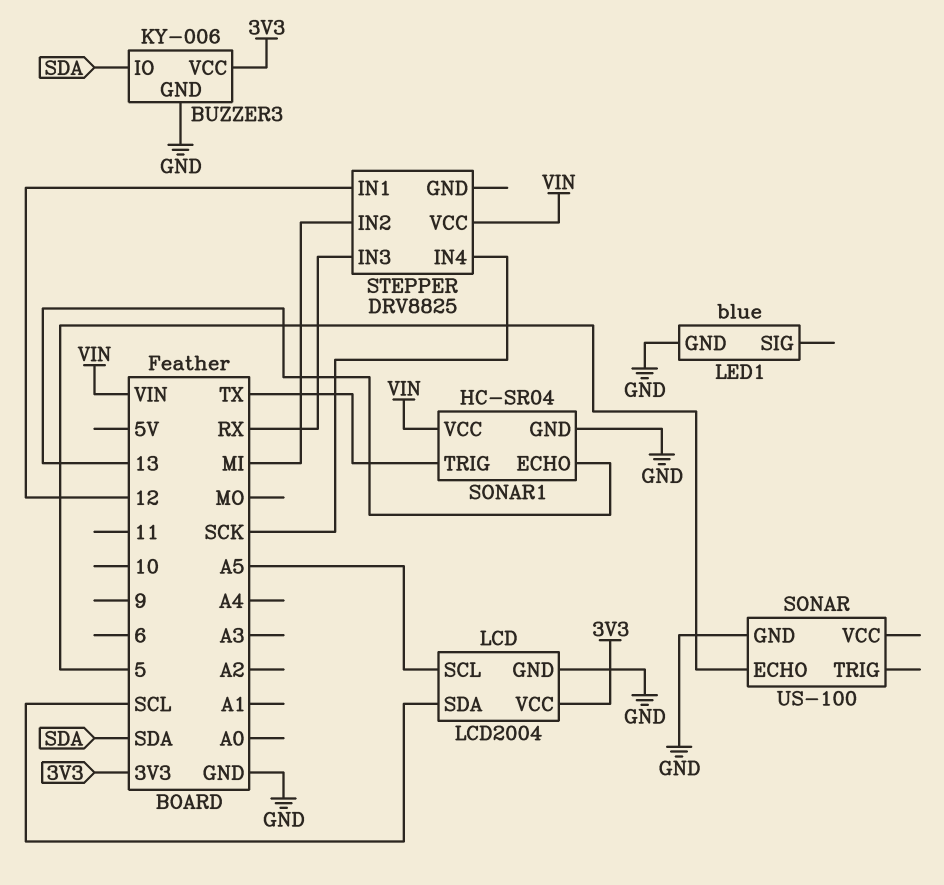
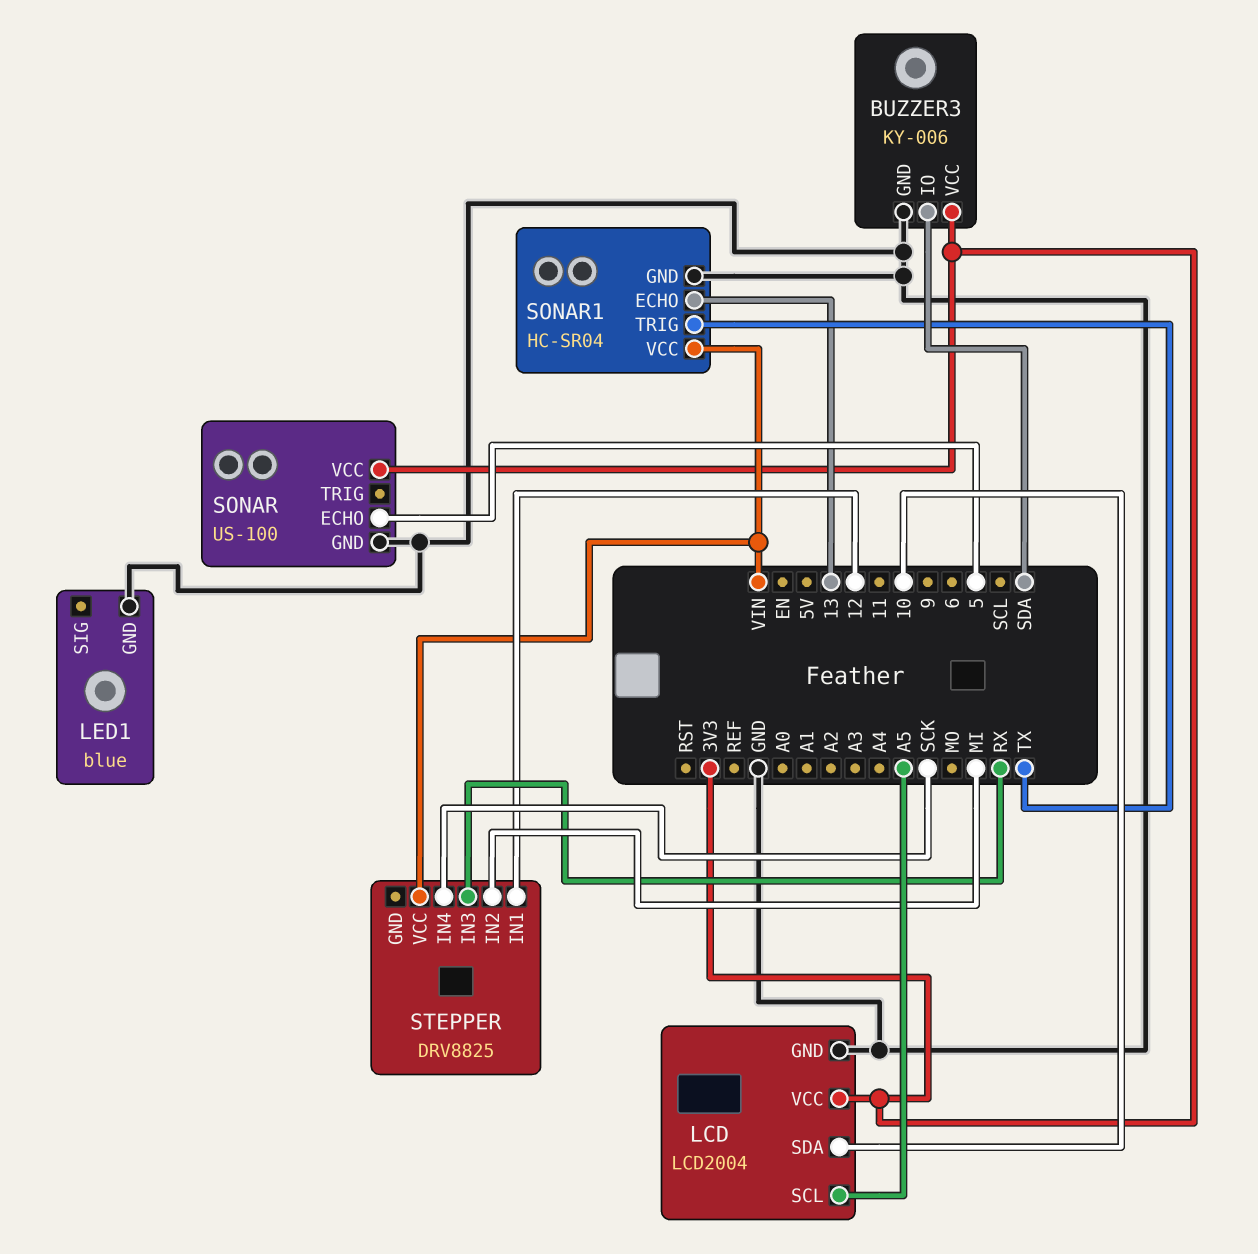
LCD pin SDA: SCL -> 10
SONAR pin VCC: none -> 3V3

